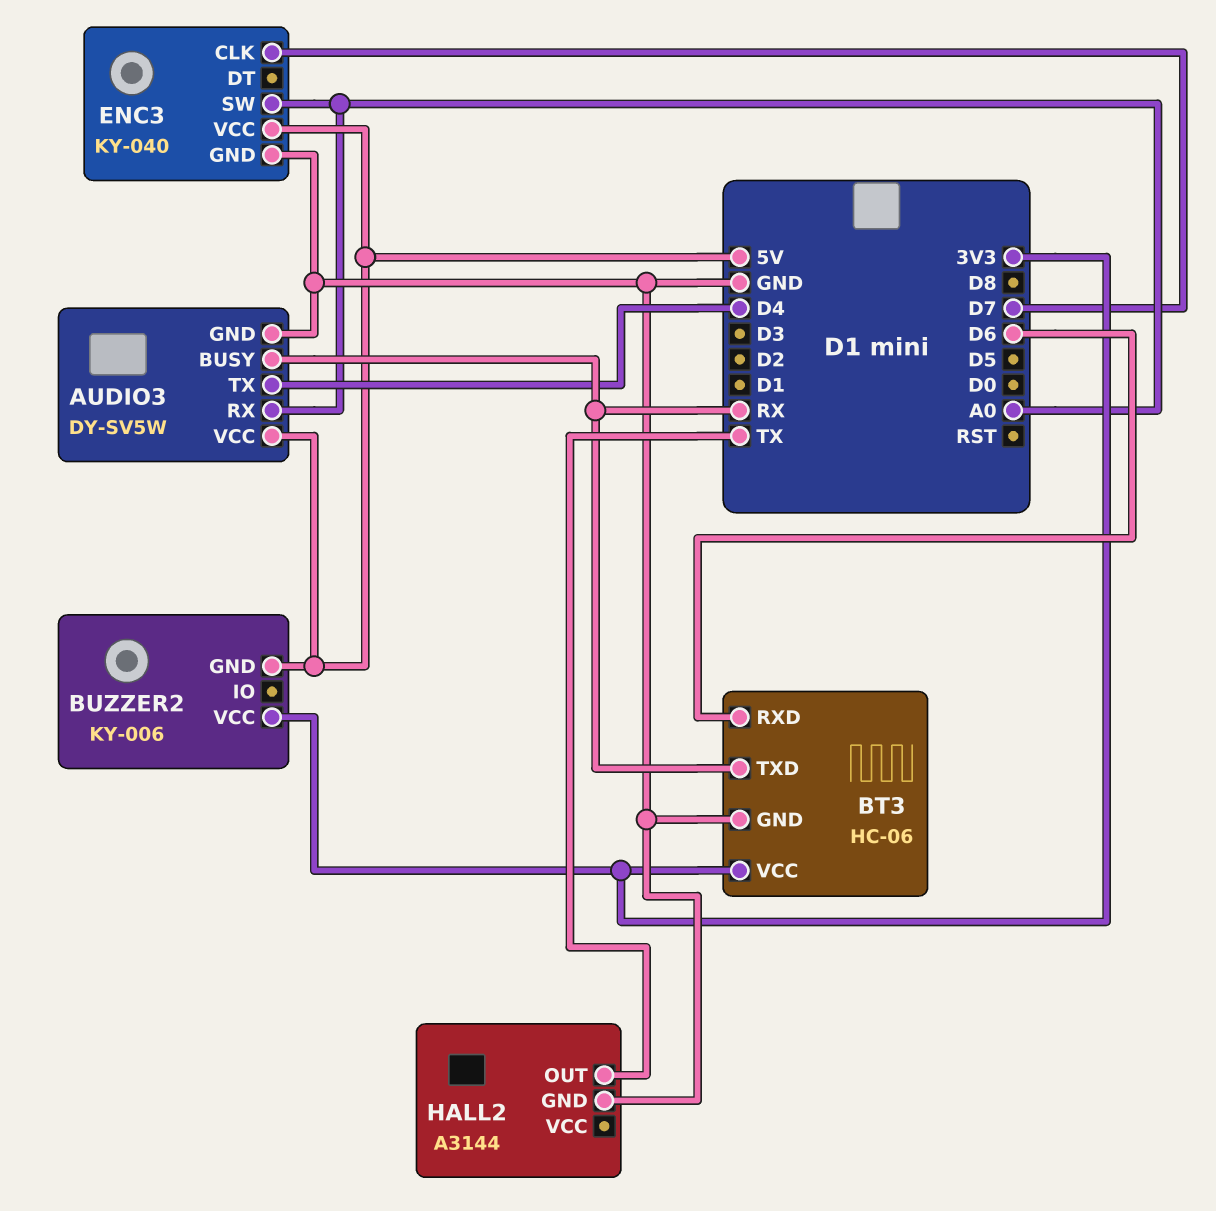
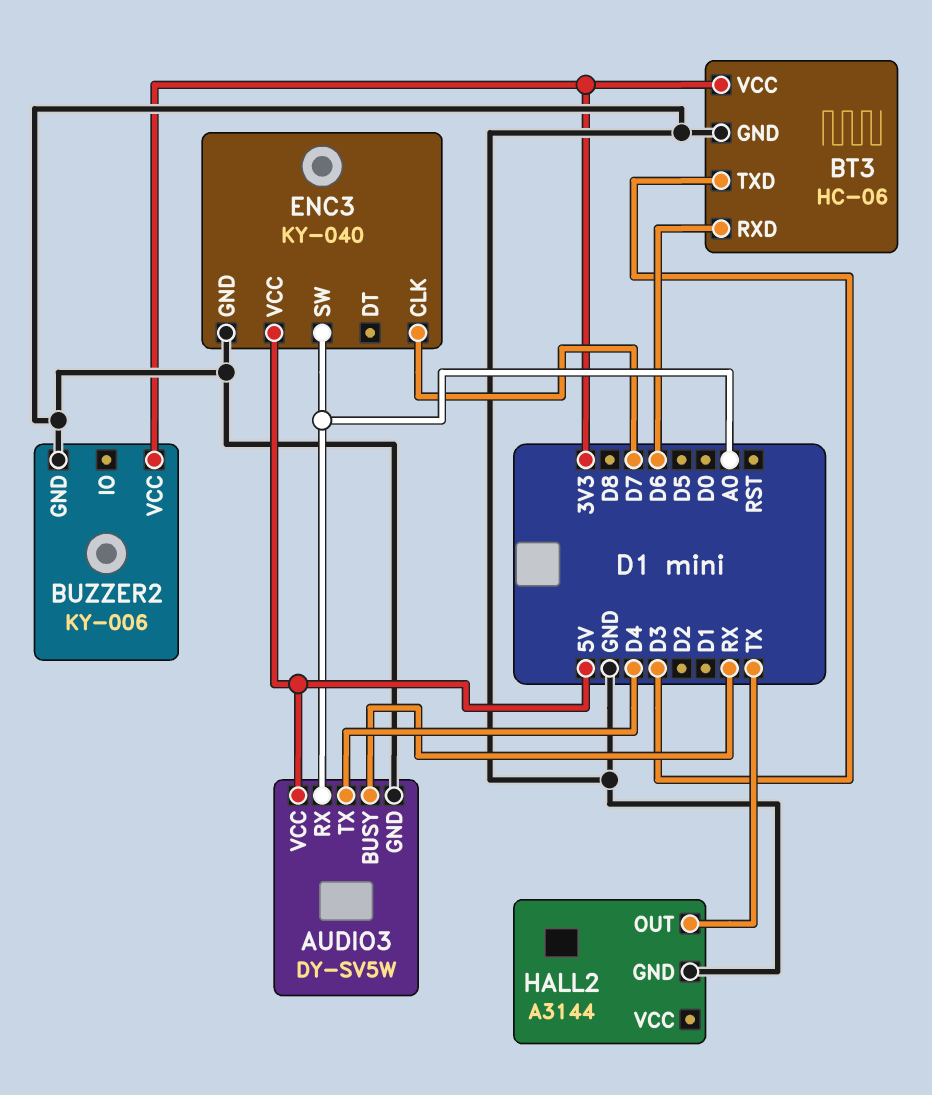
BT3 pin TXD: RX -> D3
BUZZER2 pin GND: 5V -> GND

